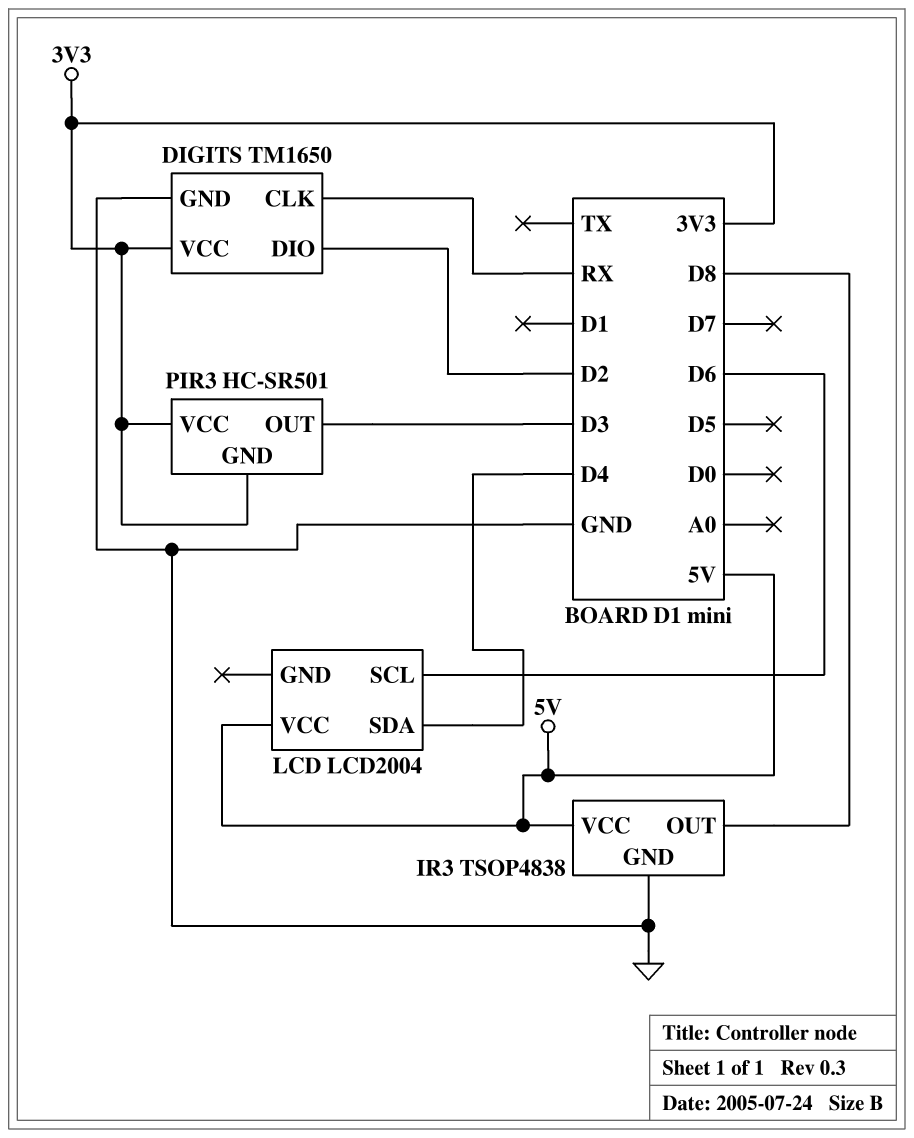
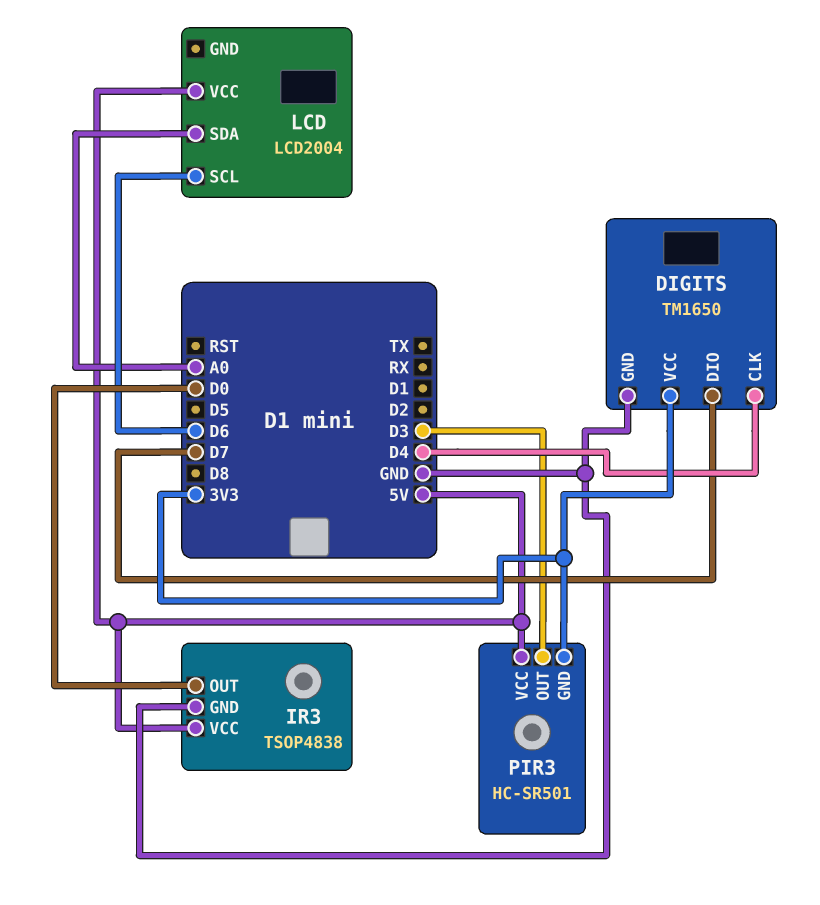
DIGITS pin CLK: RX -> D4
DIGITS pin DIO: D2 -> D7
IR3 pin OUT: D8 -> D0
LCD pin SDA: D4 -> A0
PIR3 pin VCC: 3V3 -> 5V

